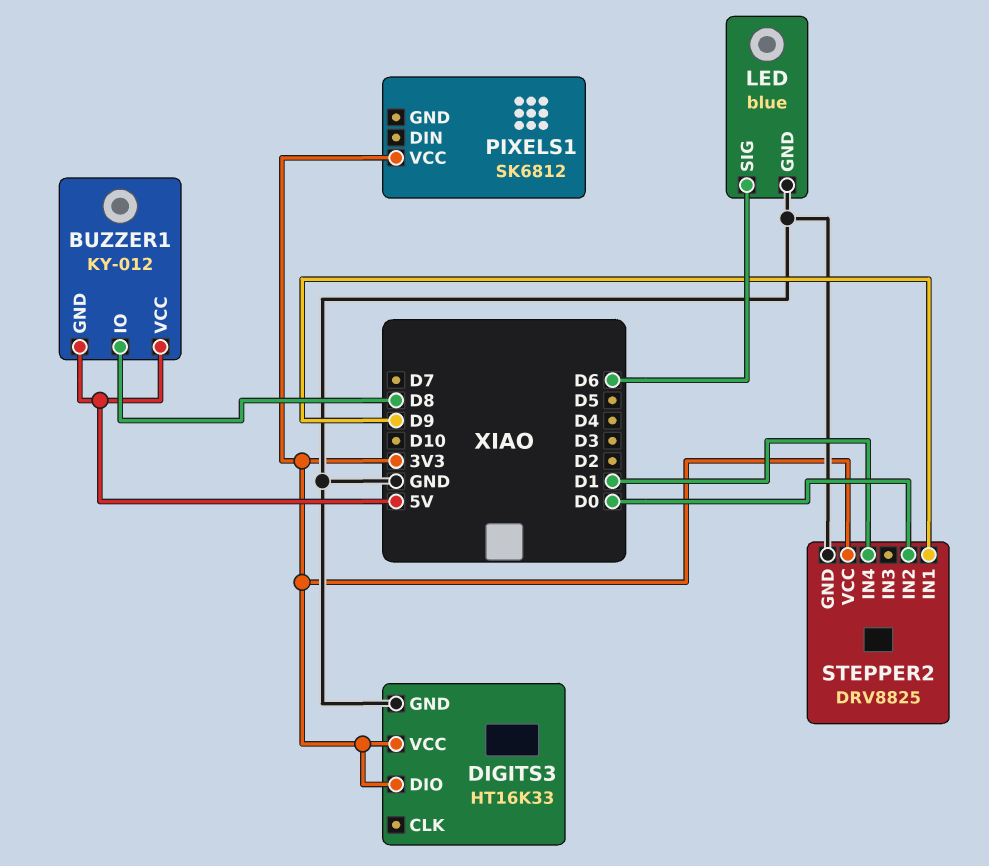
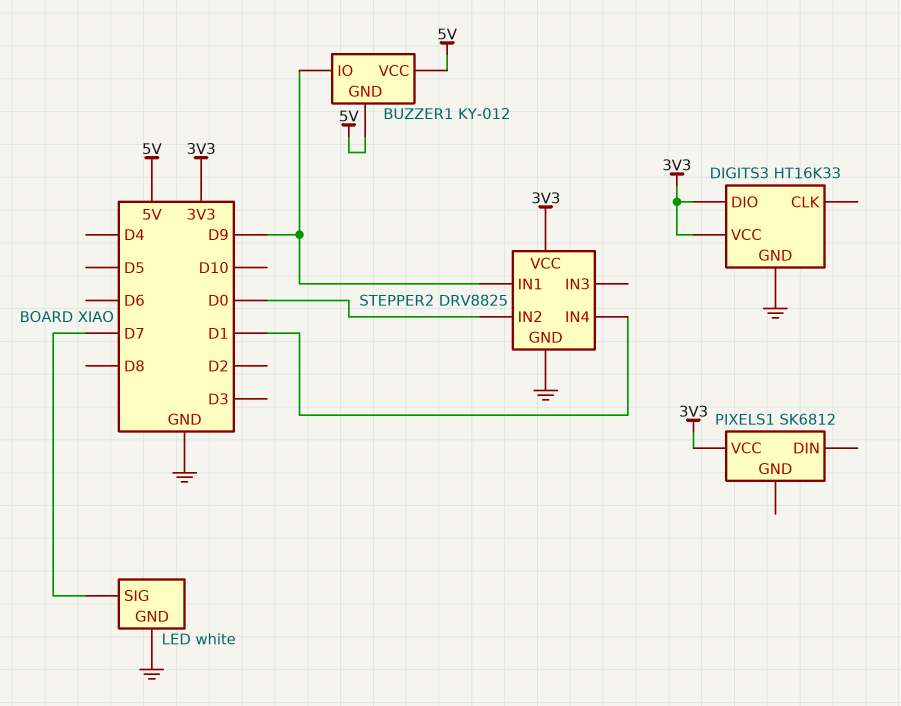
BUZZER1 pin IO: D8 -> D9
LED: blue -> white
LED pin SIG: D6 -> D7

